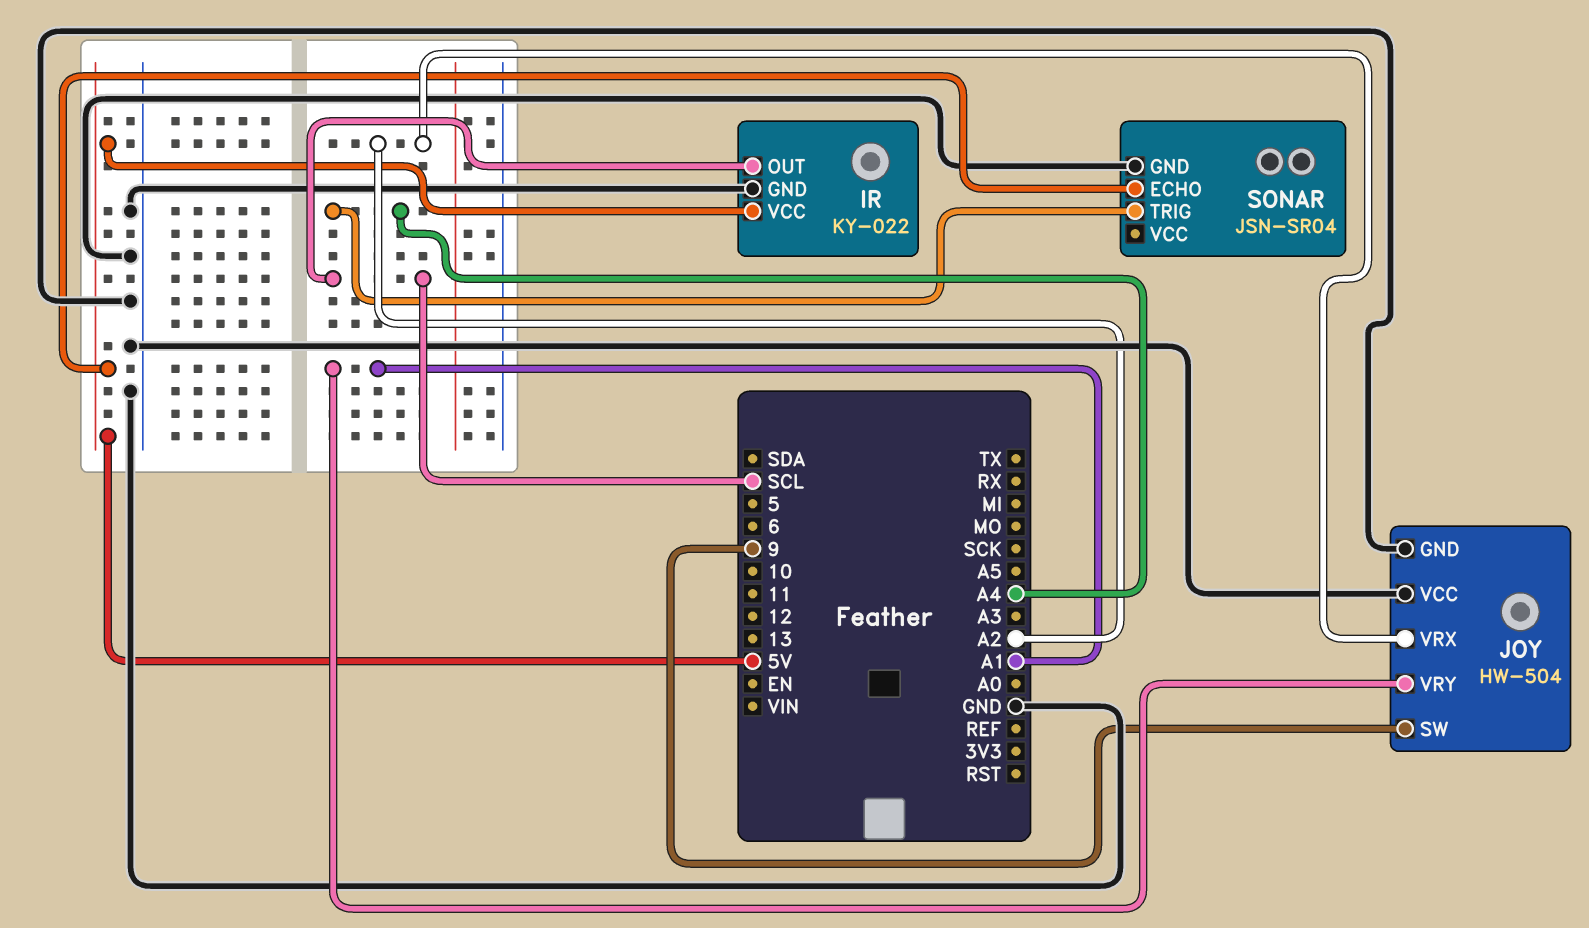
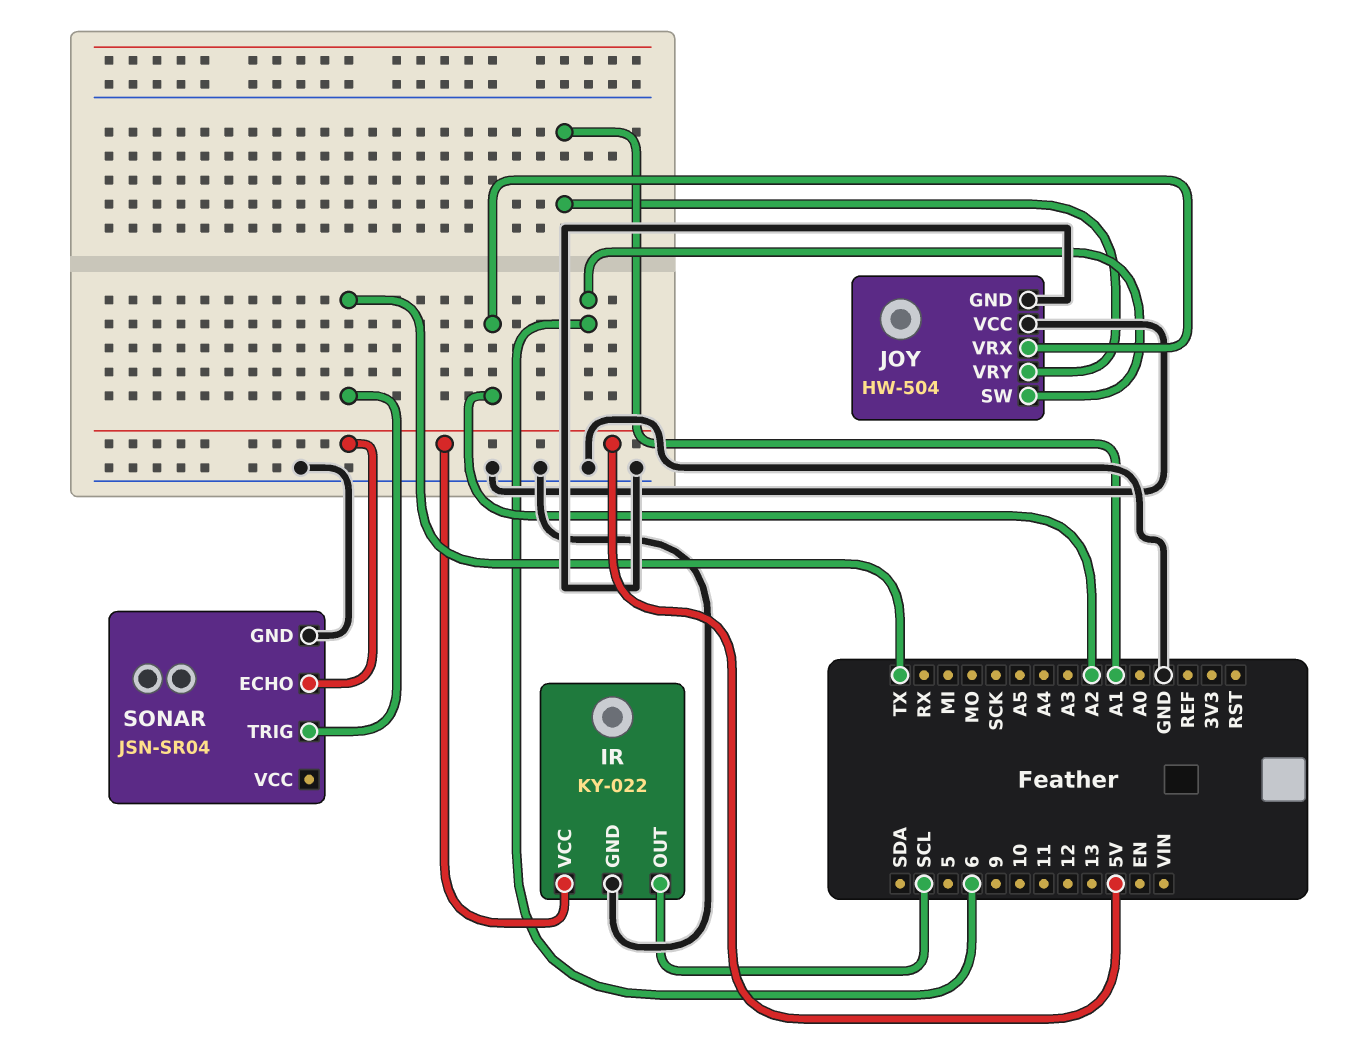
JOY pin SW: 9 -> 6
SONAR pin TRIG: A4 -> TX

